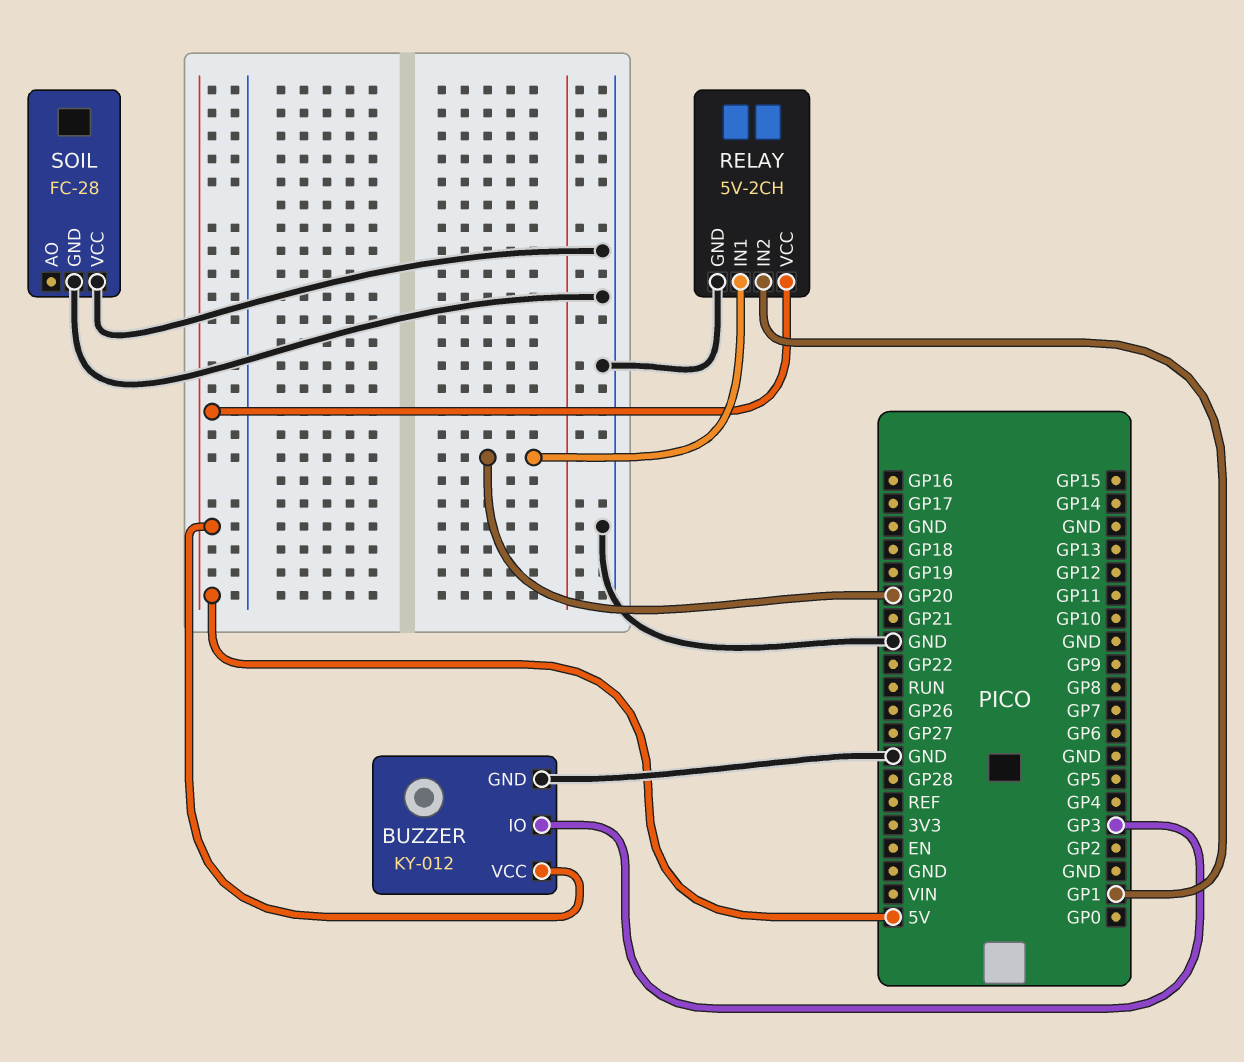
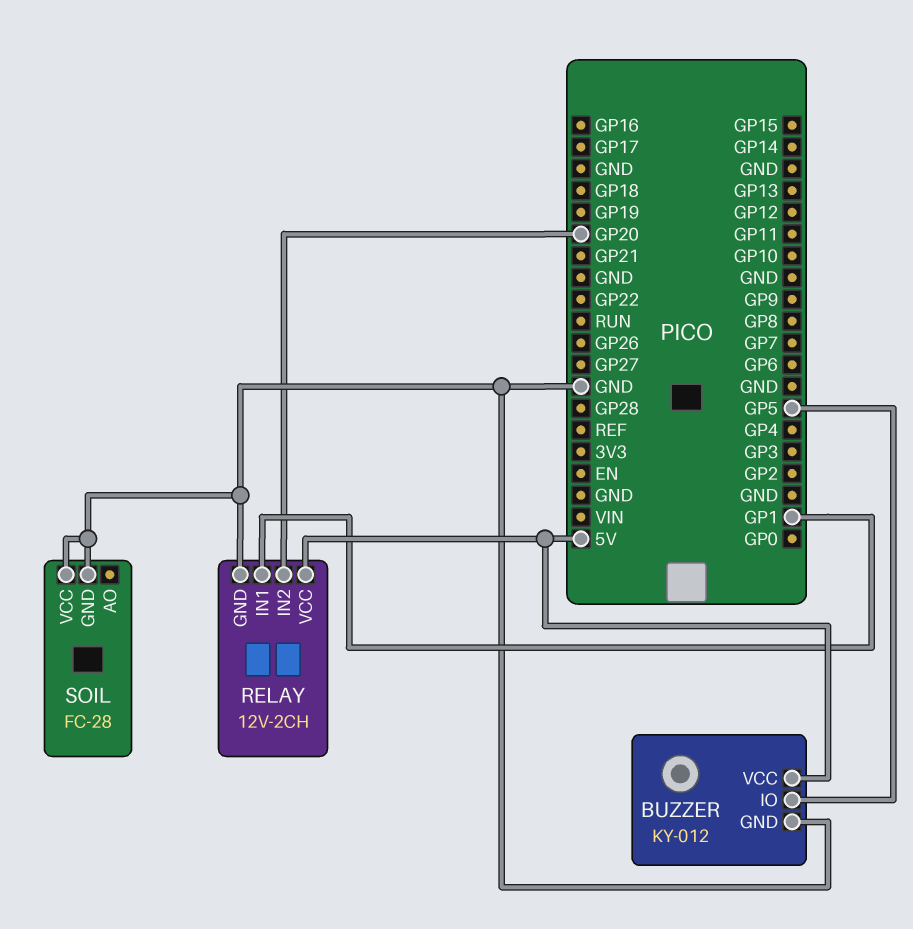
BUZZER pin IO: GP3 -> GP5
RELAY: 5V-2CH -> 12V-2CH
RELAY pin IN1: GP20 -> GP1
RELAY pin IN2: GP1 -> GP20

